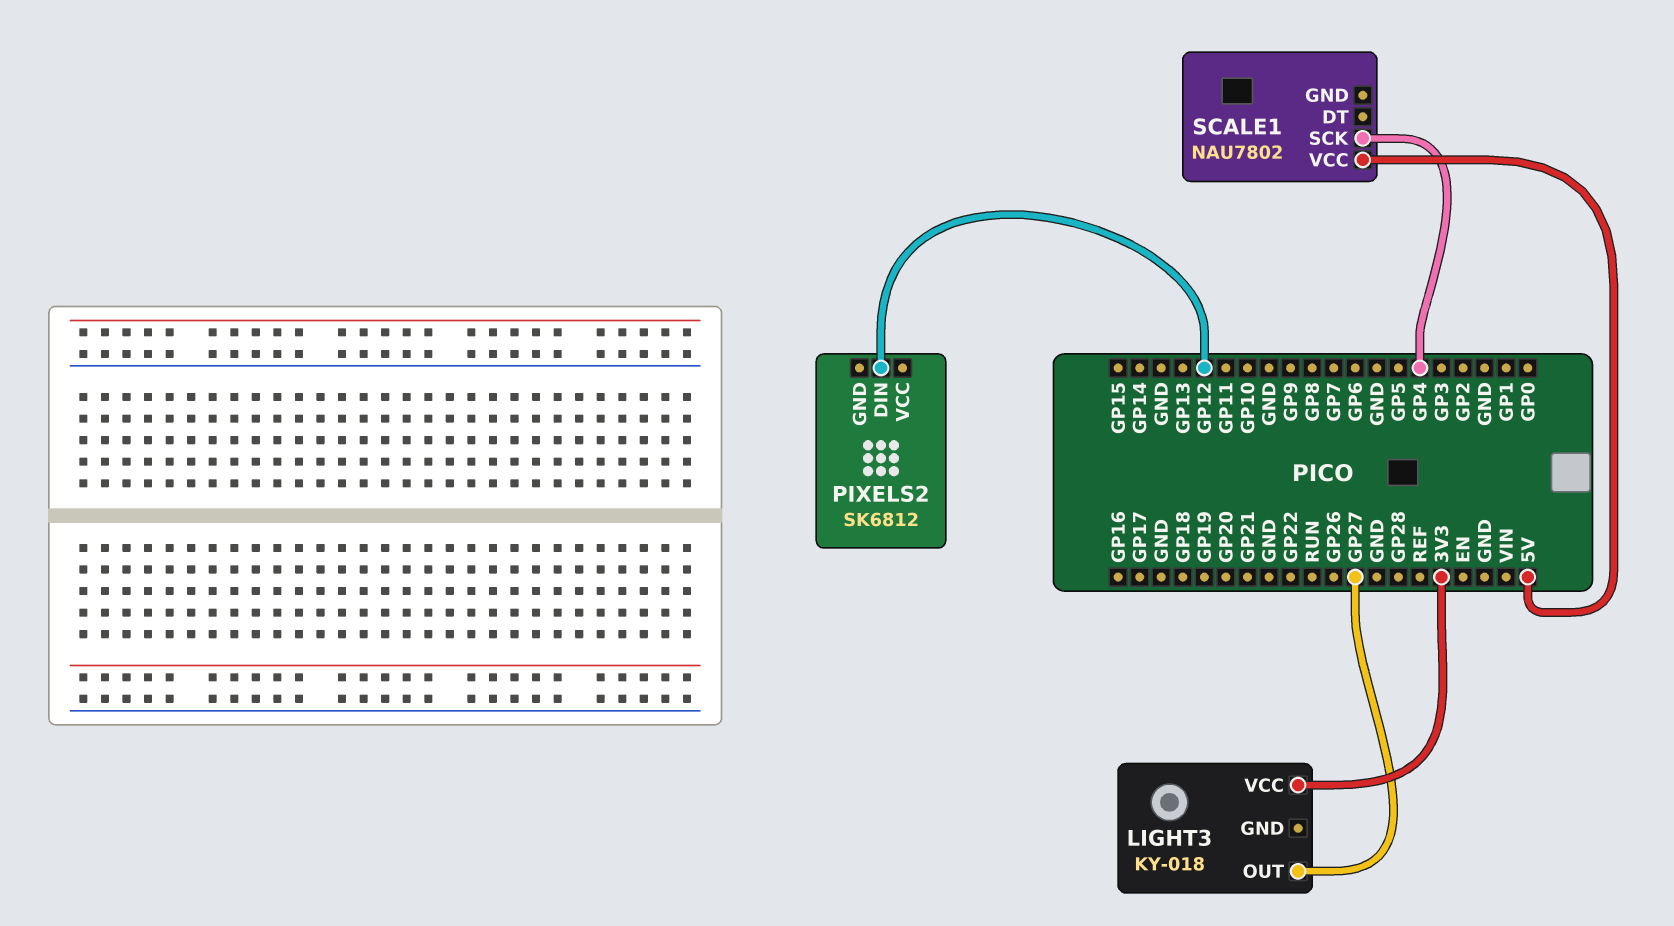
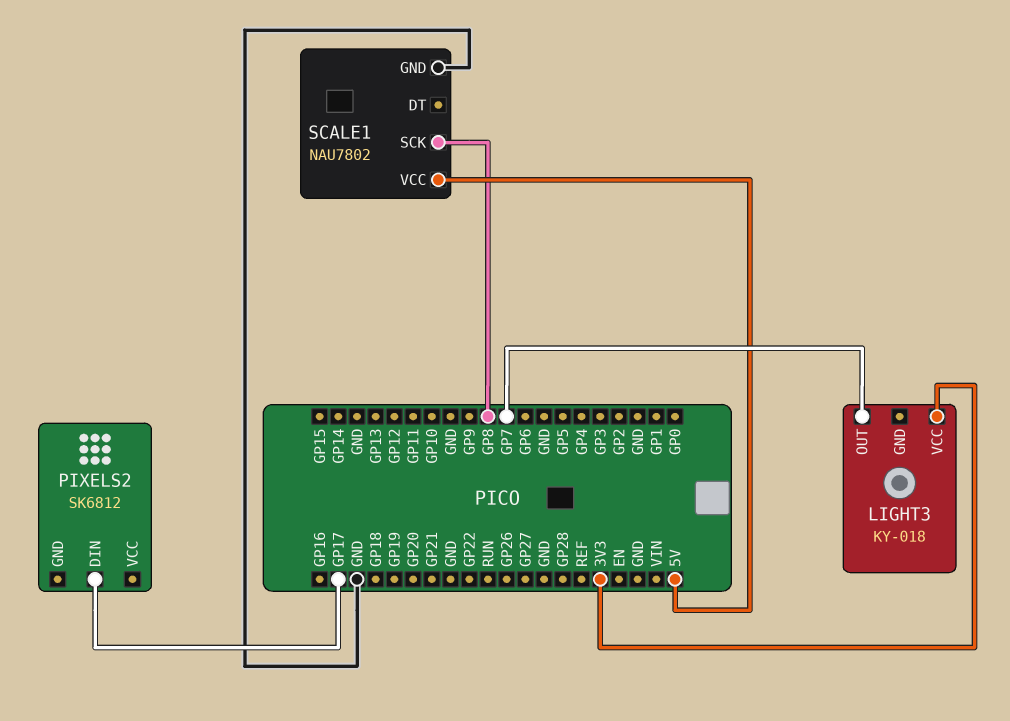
LIGHT3 pin OUT: GP27 -> GP7
PIXELS2 pin DIN: GP12 -> GP17
SCALE1 pin GND: none -> GND
SCALE1 pin SCK: GP4 -> GP8

